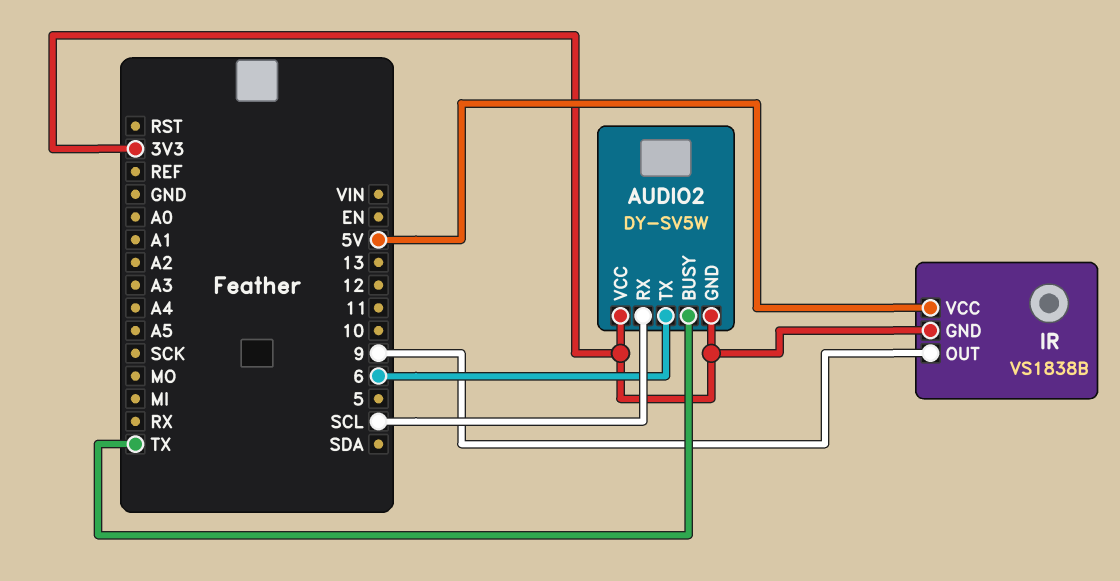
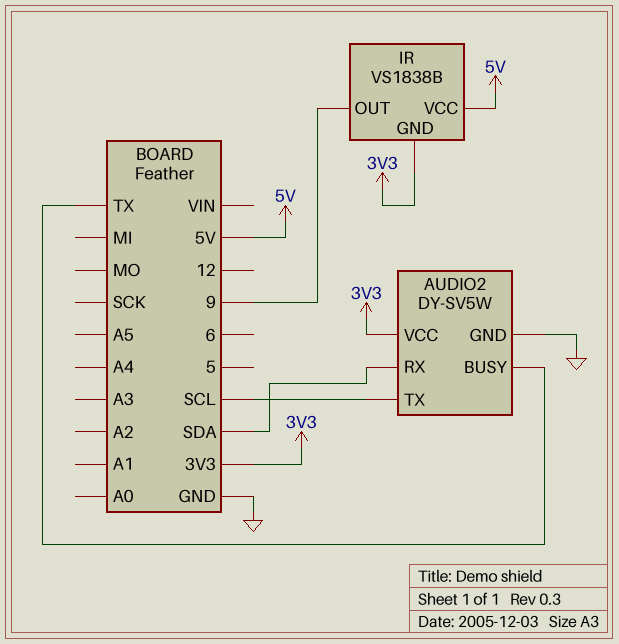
AUDIO2 pin GND: 3V3 -> GND
AUDIO2 pin RX: SCL -> SDA
AUDIO2 pin TX: 6 -> SCL

